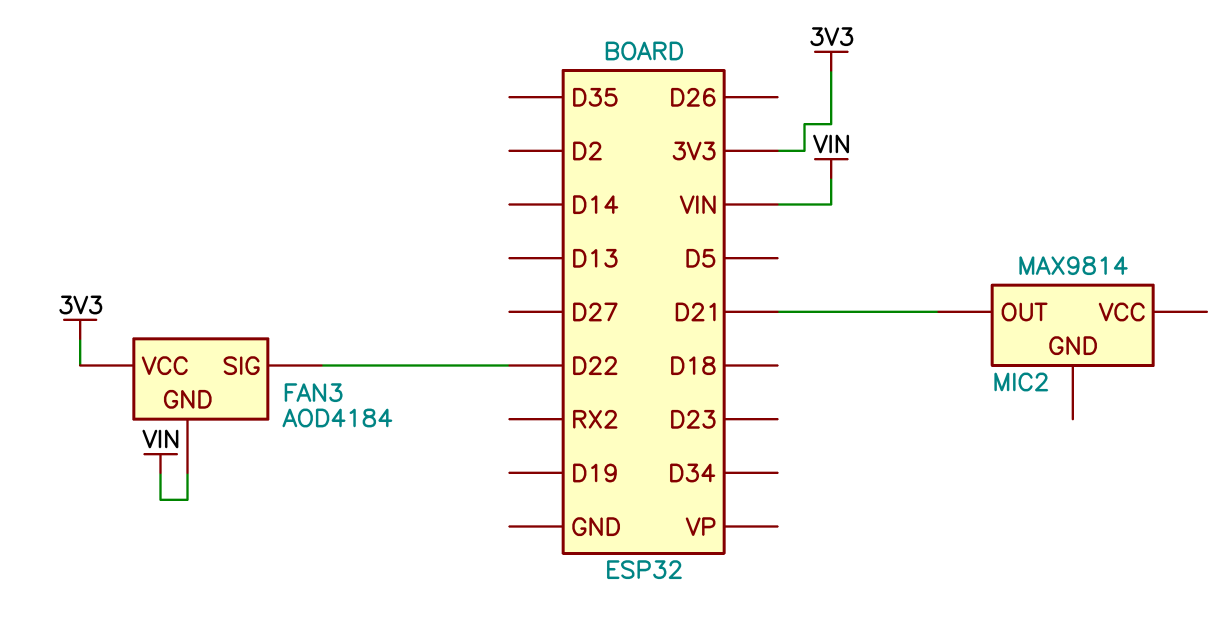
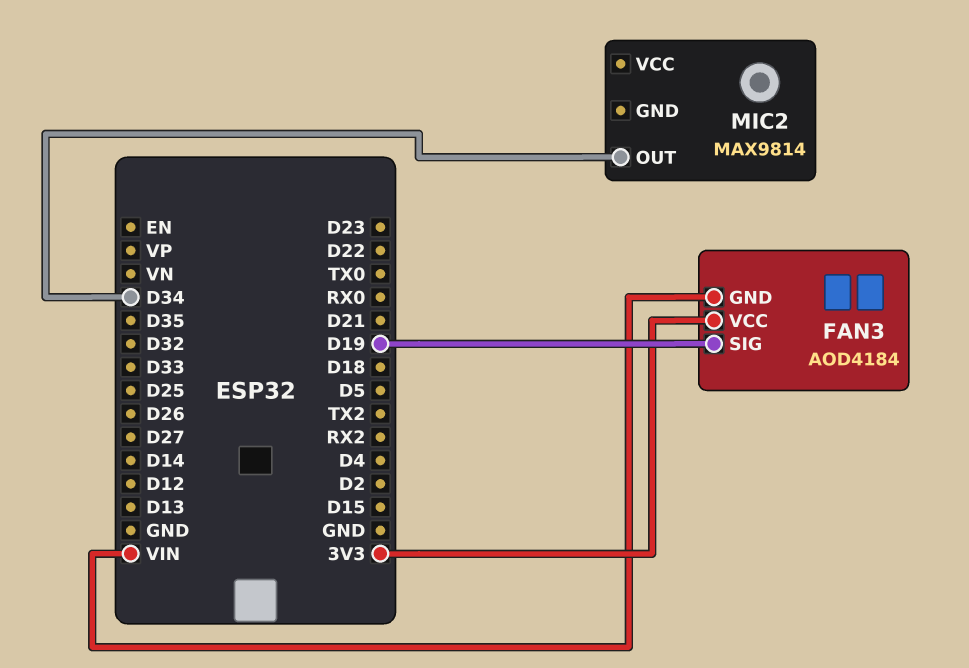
FAN3 pin SIG: D22 -> D19
MIC2 pin OUT: D21 -> D34

